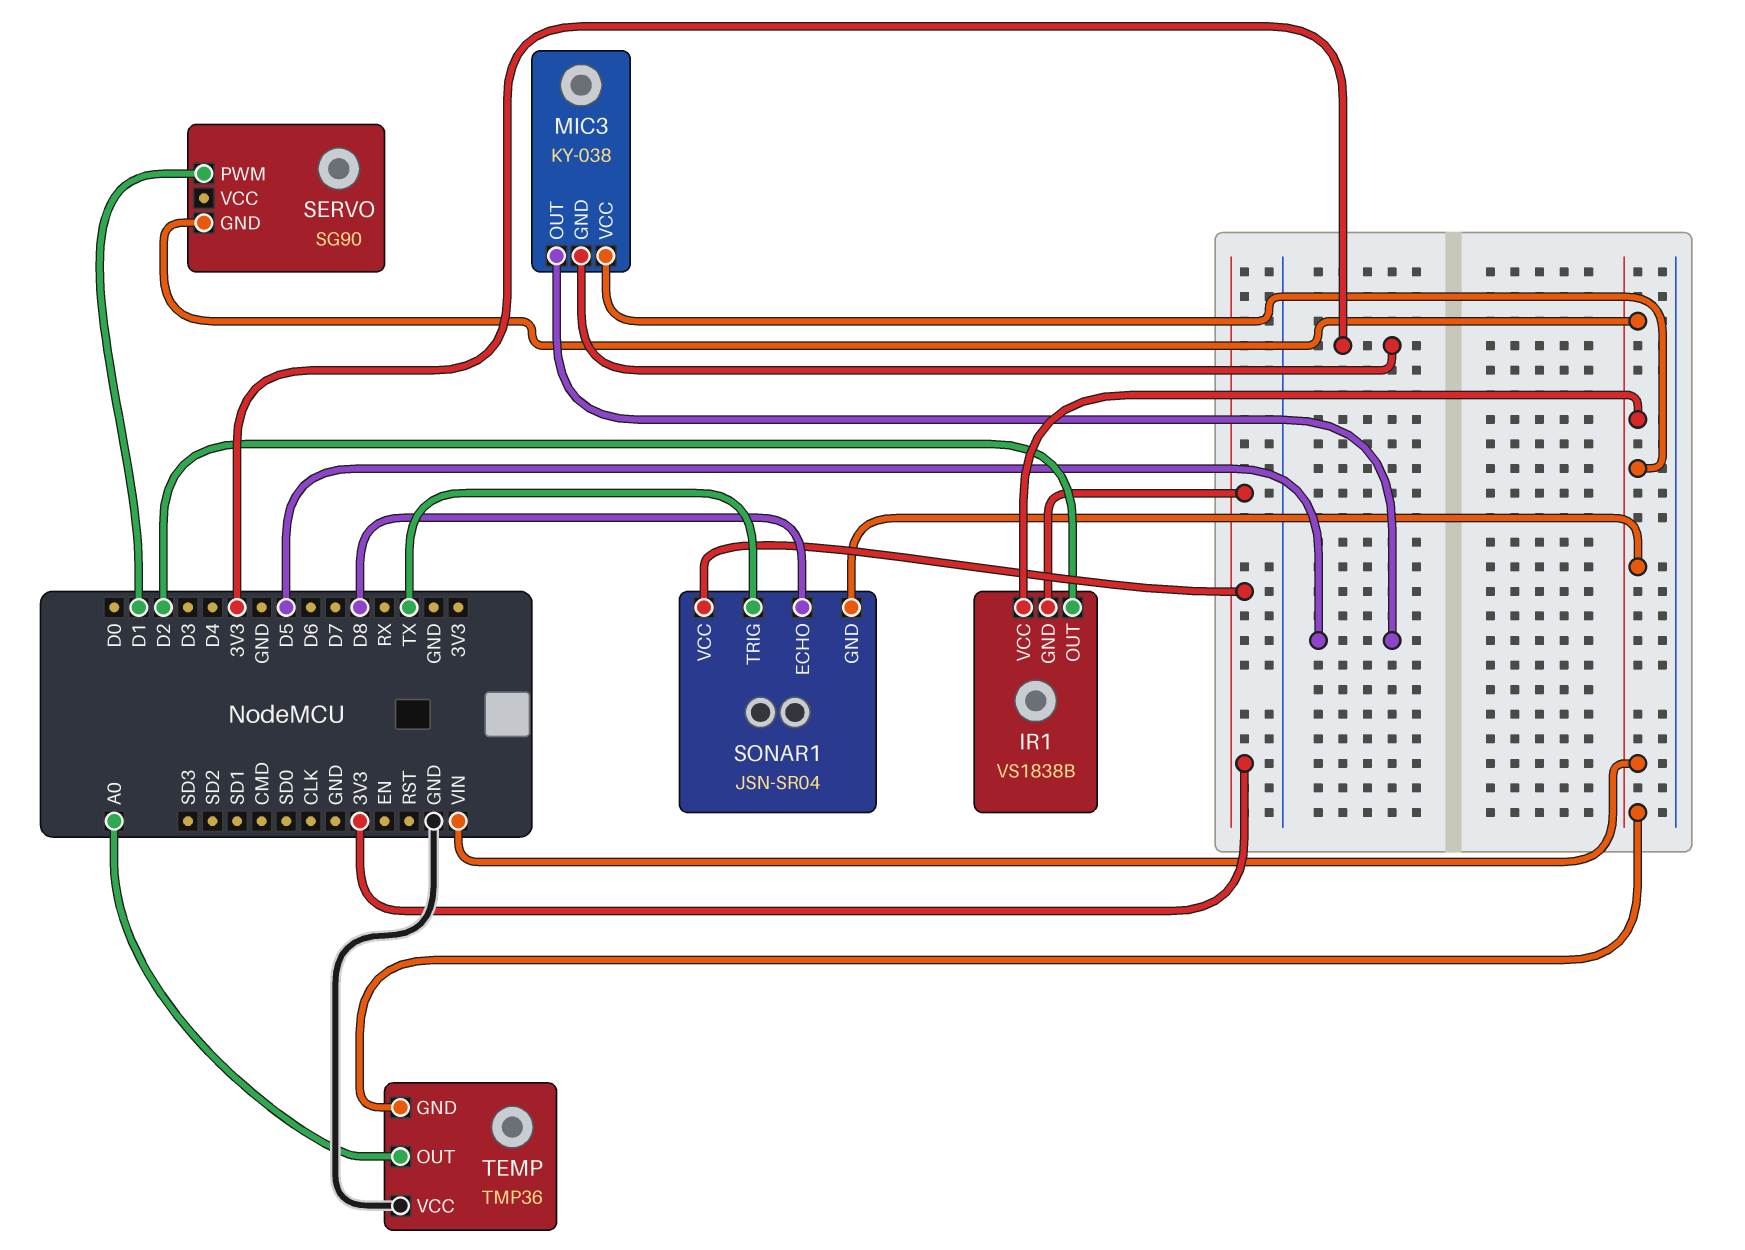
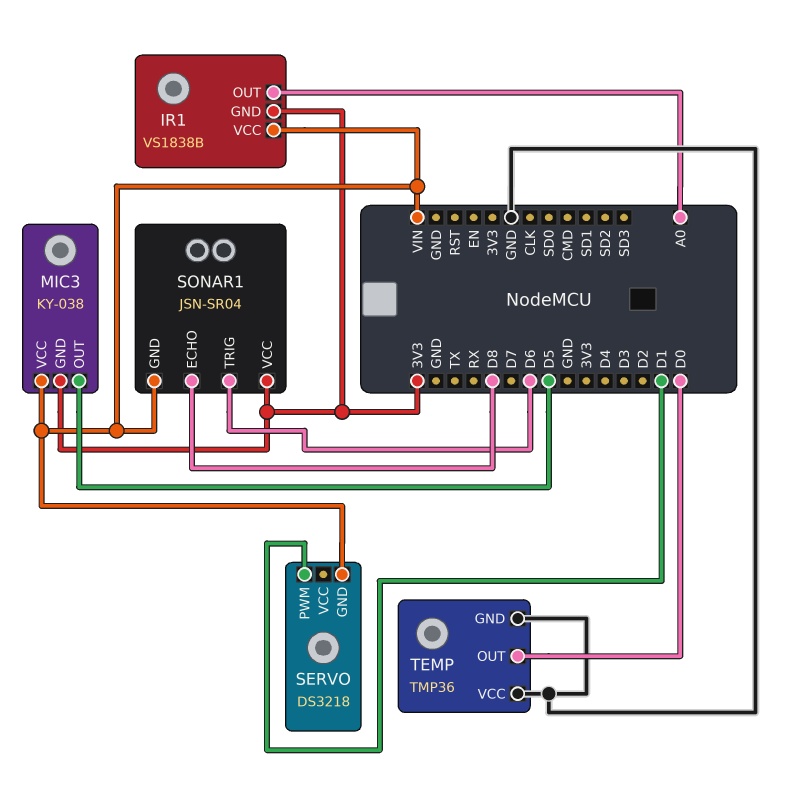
IR1 pin OUT: D2 -> A0
SERVO: SG90 -> DS3218
SONAR1 pin TRIG: TX -> D6
TEMP pin GND: VIN -> GND
TEMP pin OUT: A0 -> D0

